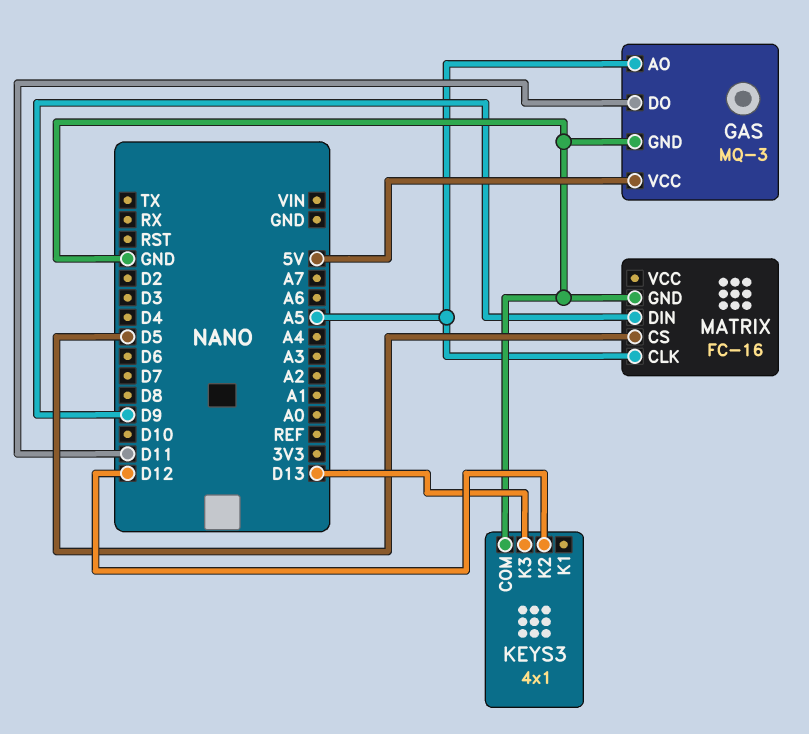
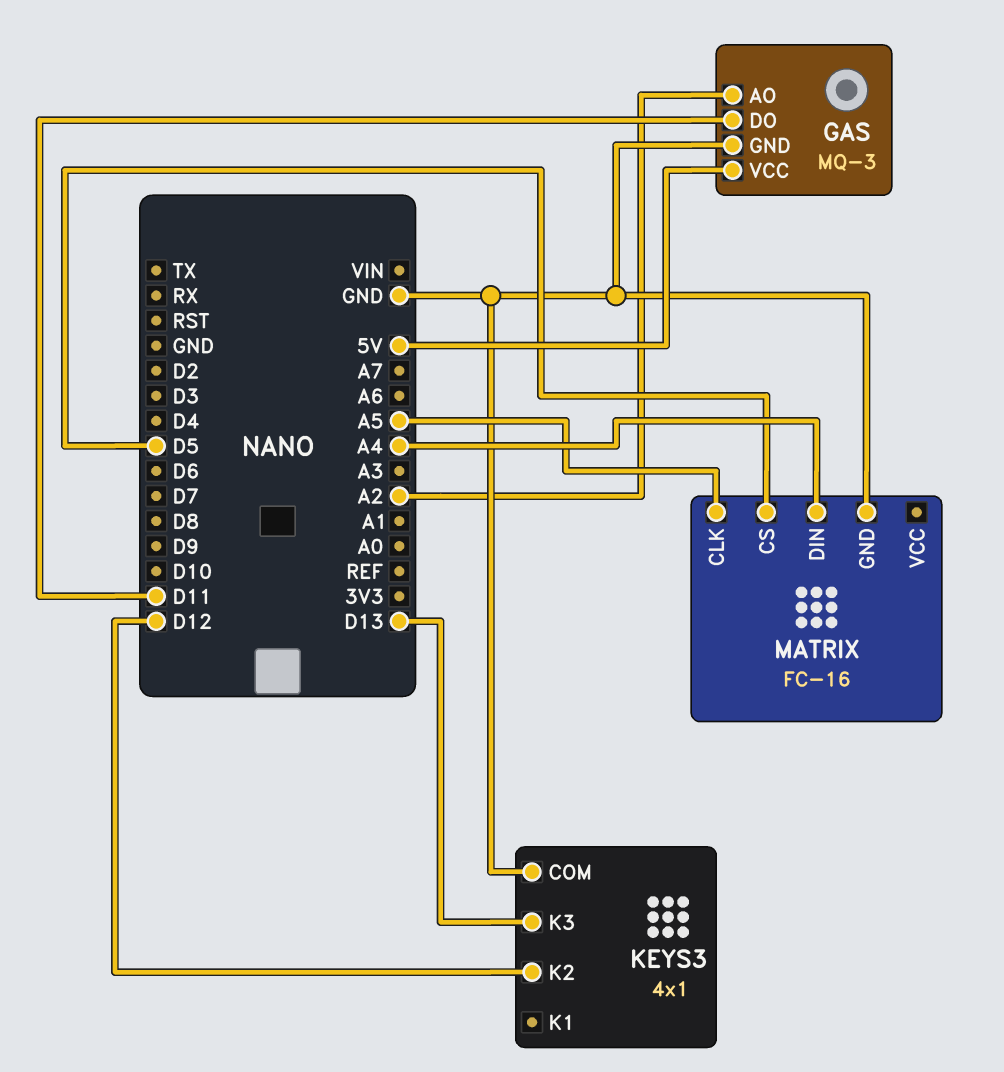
GAS pin AO: A5 -> A2
MATRIX pin DIN: D9 -> A4

